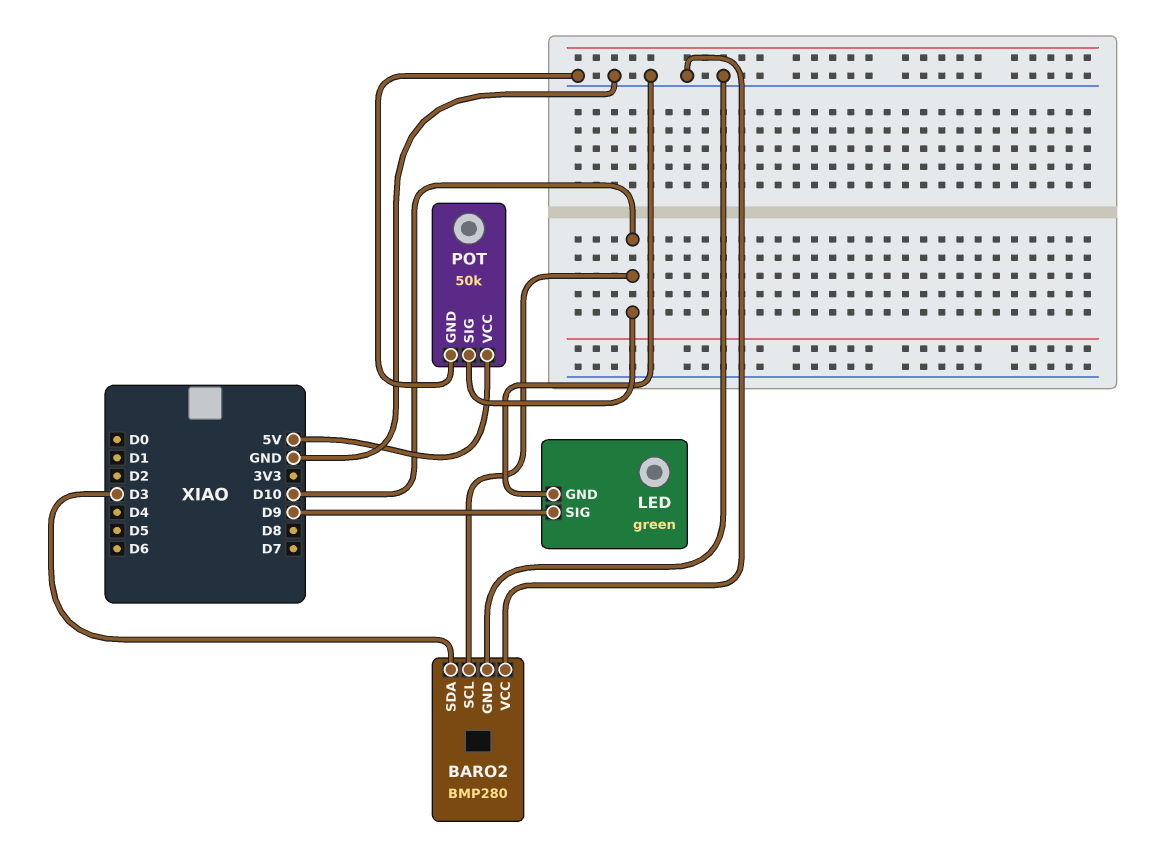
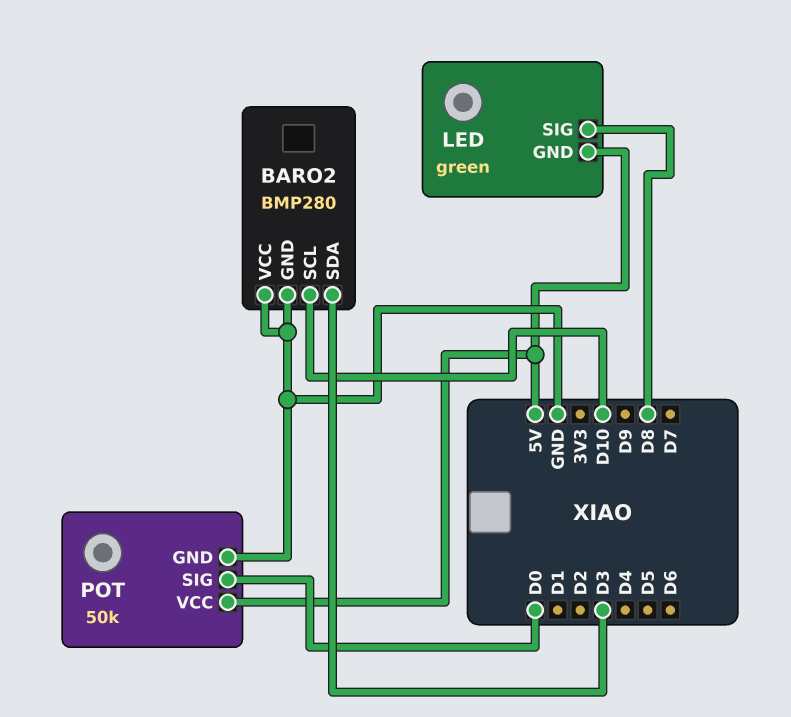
LED pin GND: GND -> 5V
LED pin SIG: D9 -> D8
POT pin SIG: D10 -> D0

